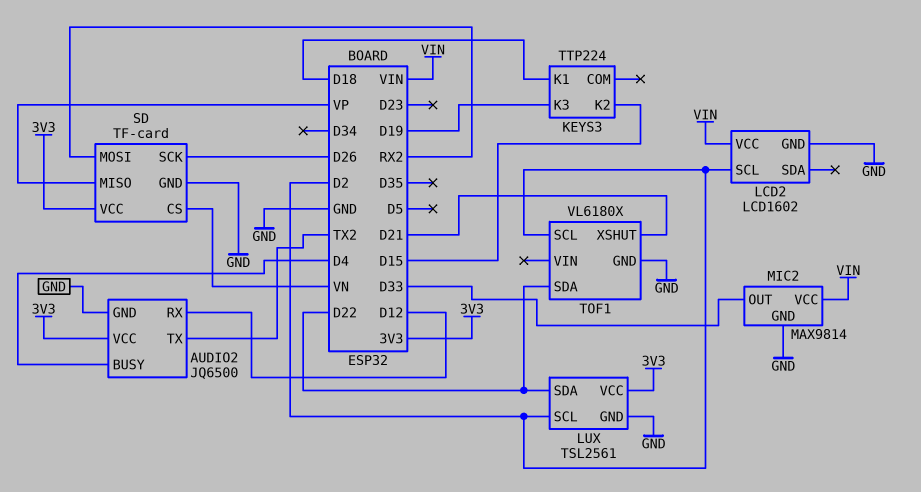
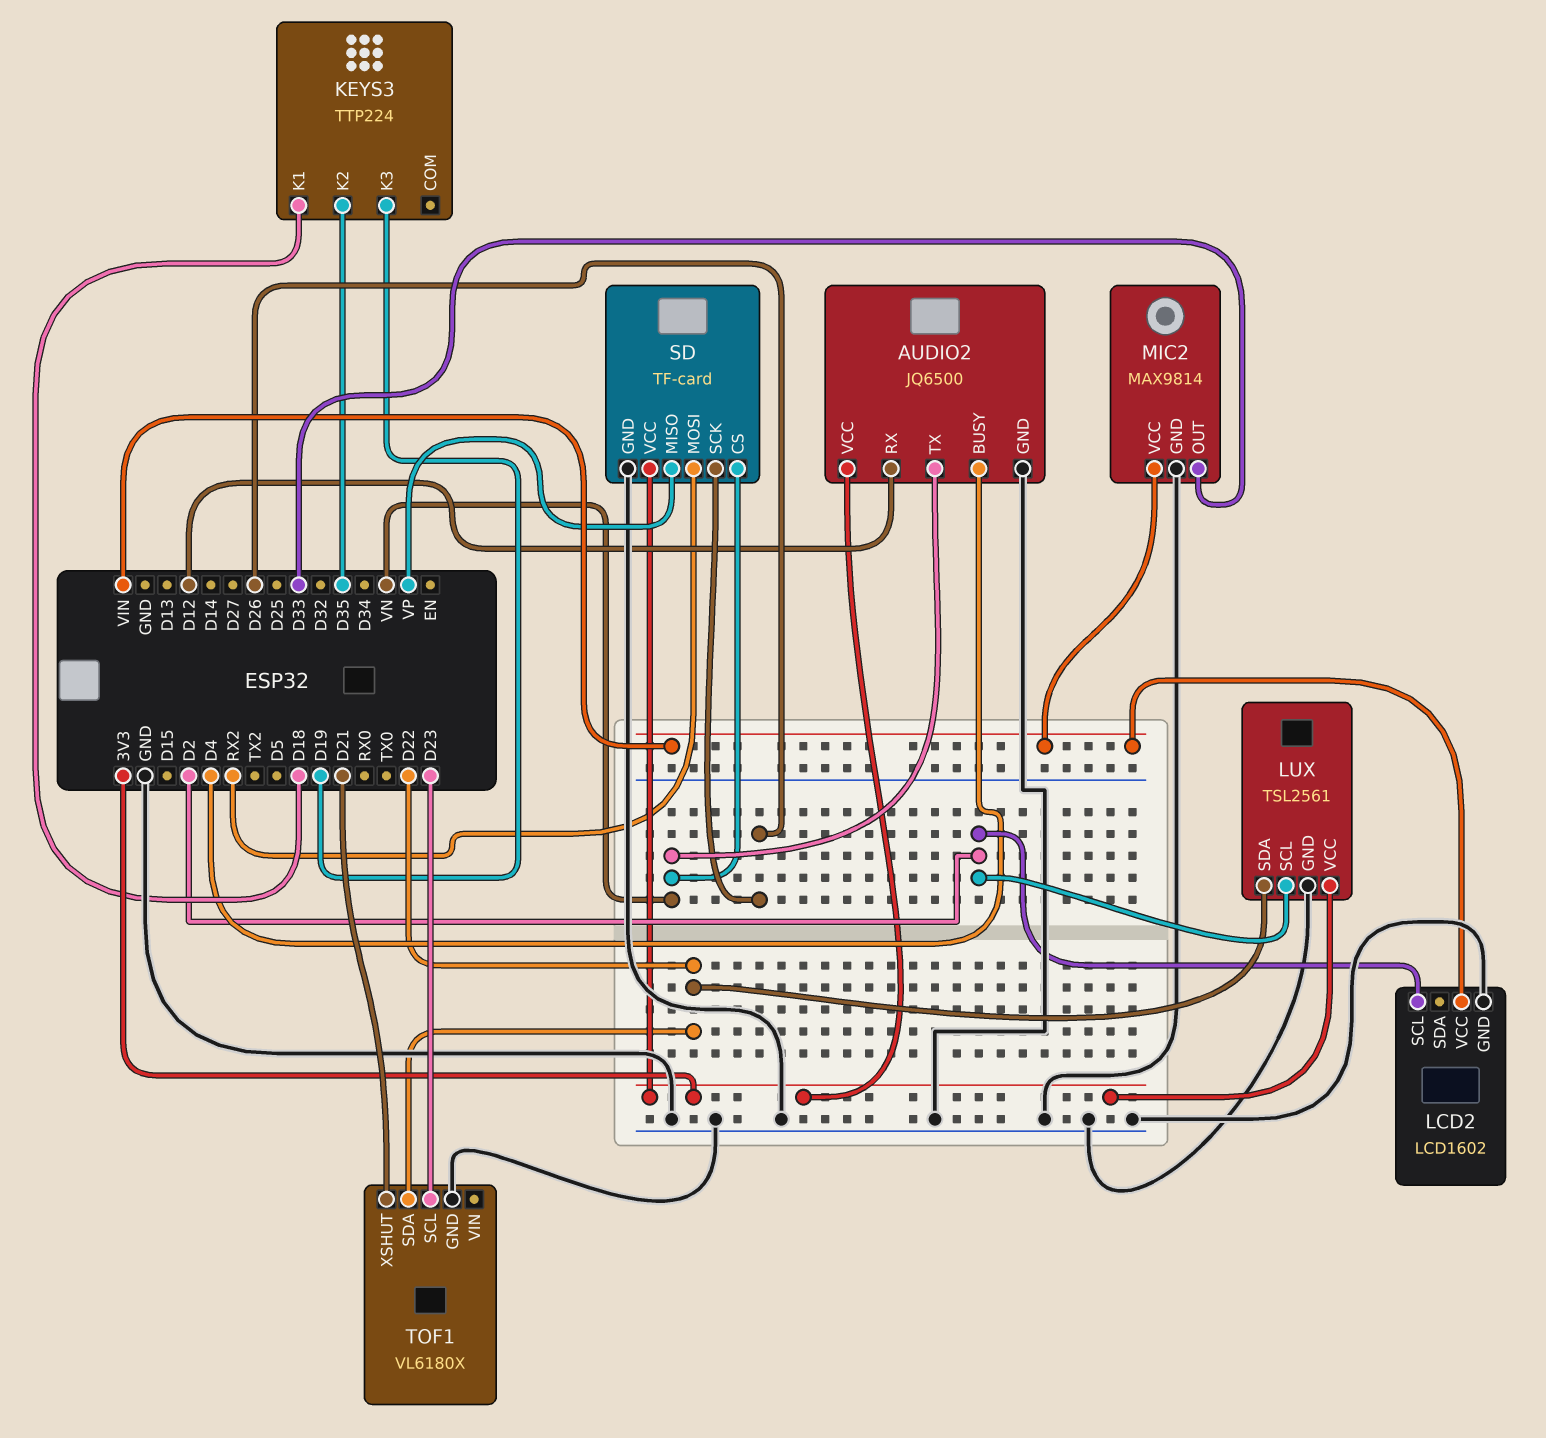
AUDIO2 pin TX: TX2 -> VN
KEYS3 pin K2: D15 -> D35
TOF1 pin SCL: D2 -> D23

